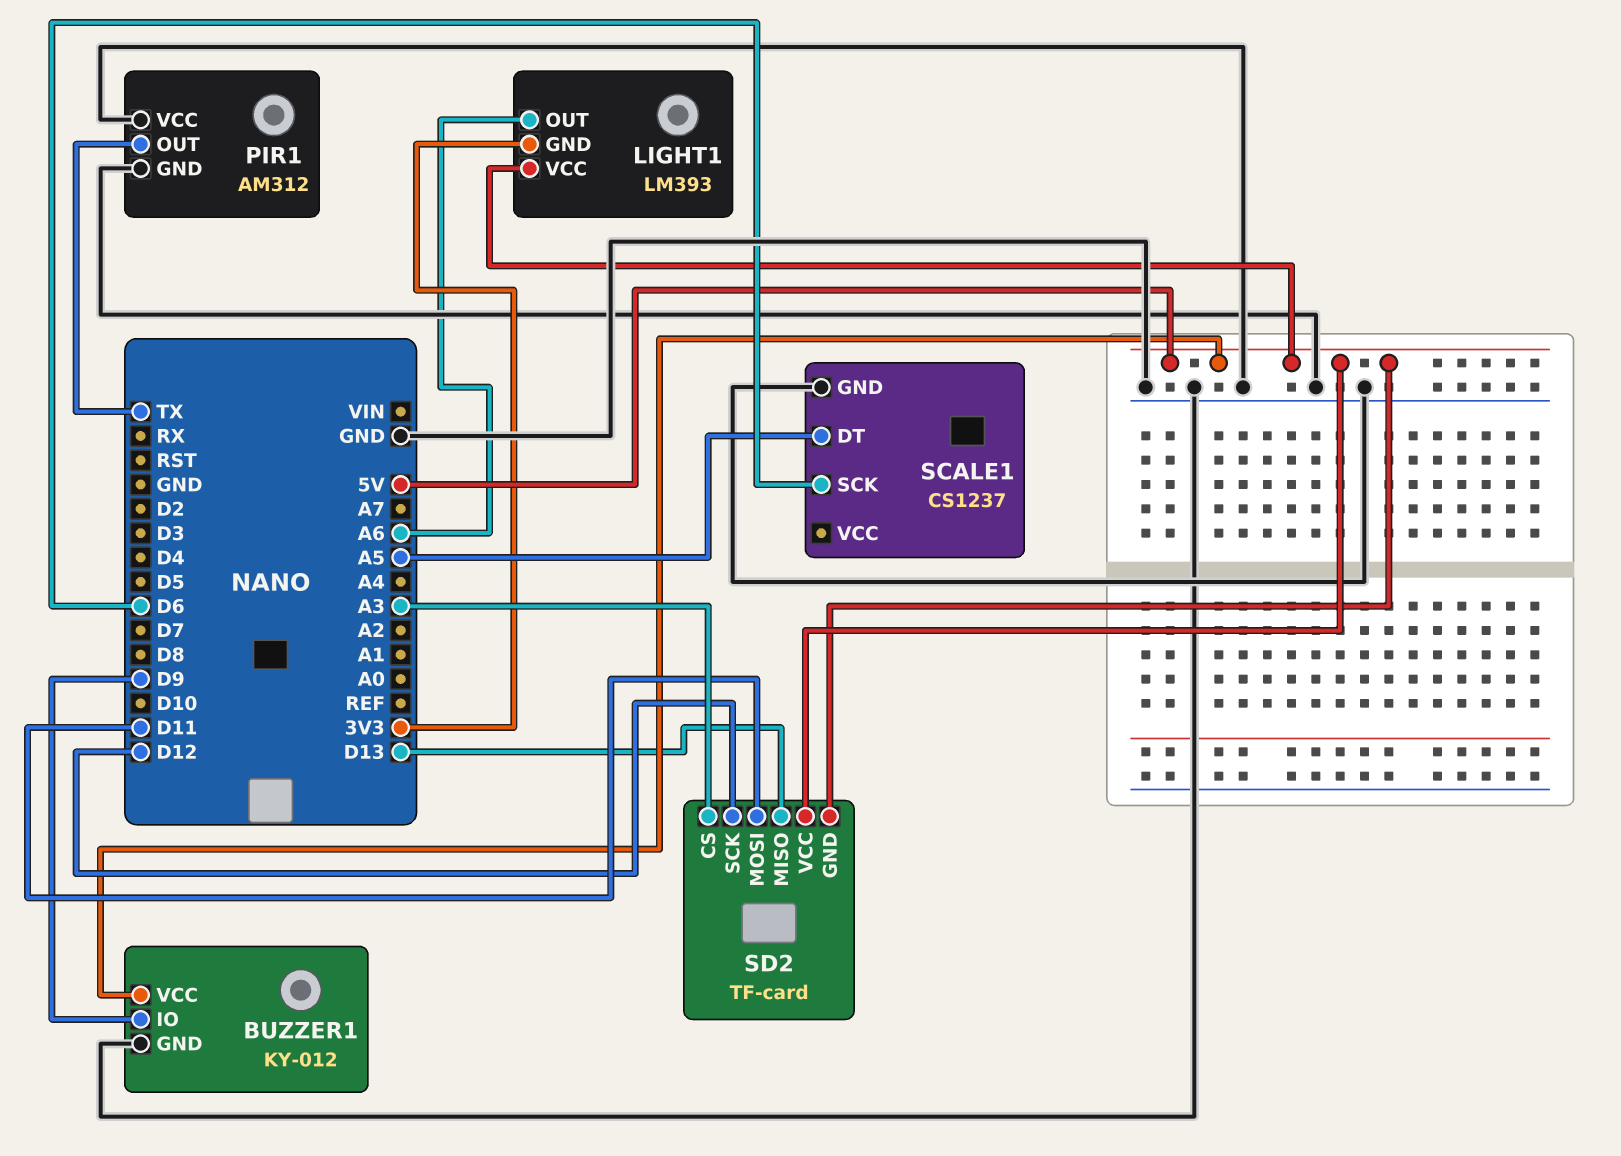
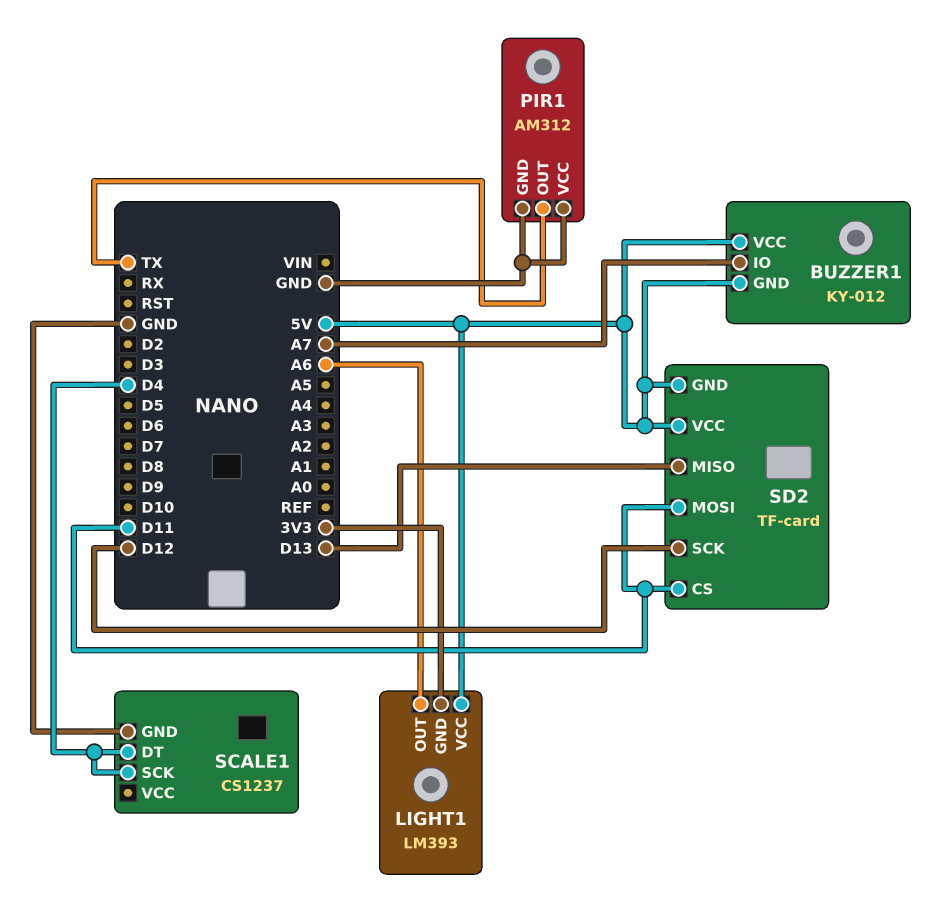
BUZZER1 pin GND: GND -> 5V
BUZZER1 pin IO: D9 -> A7
SCALE1 pin DT: A5 -> D4
SCALE1 pin SCK: D6 -> D4
SD2 pin CS: A3 -> D11

